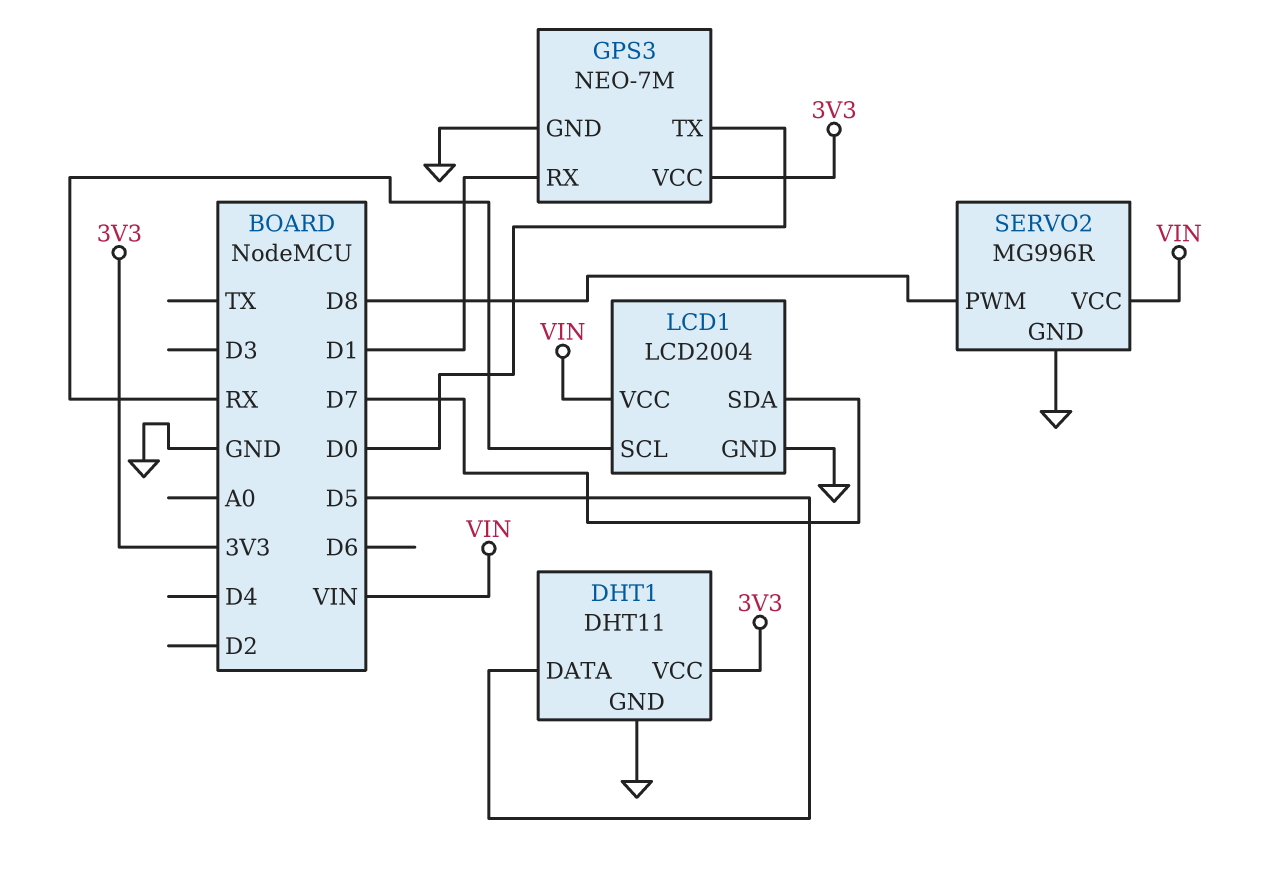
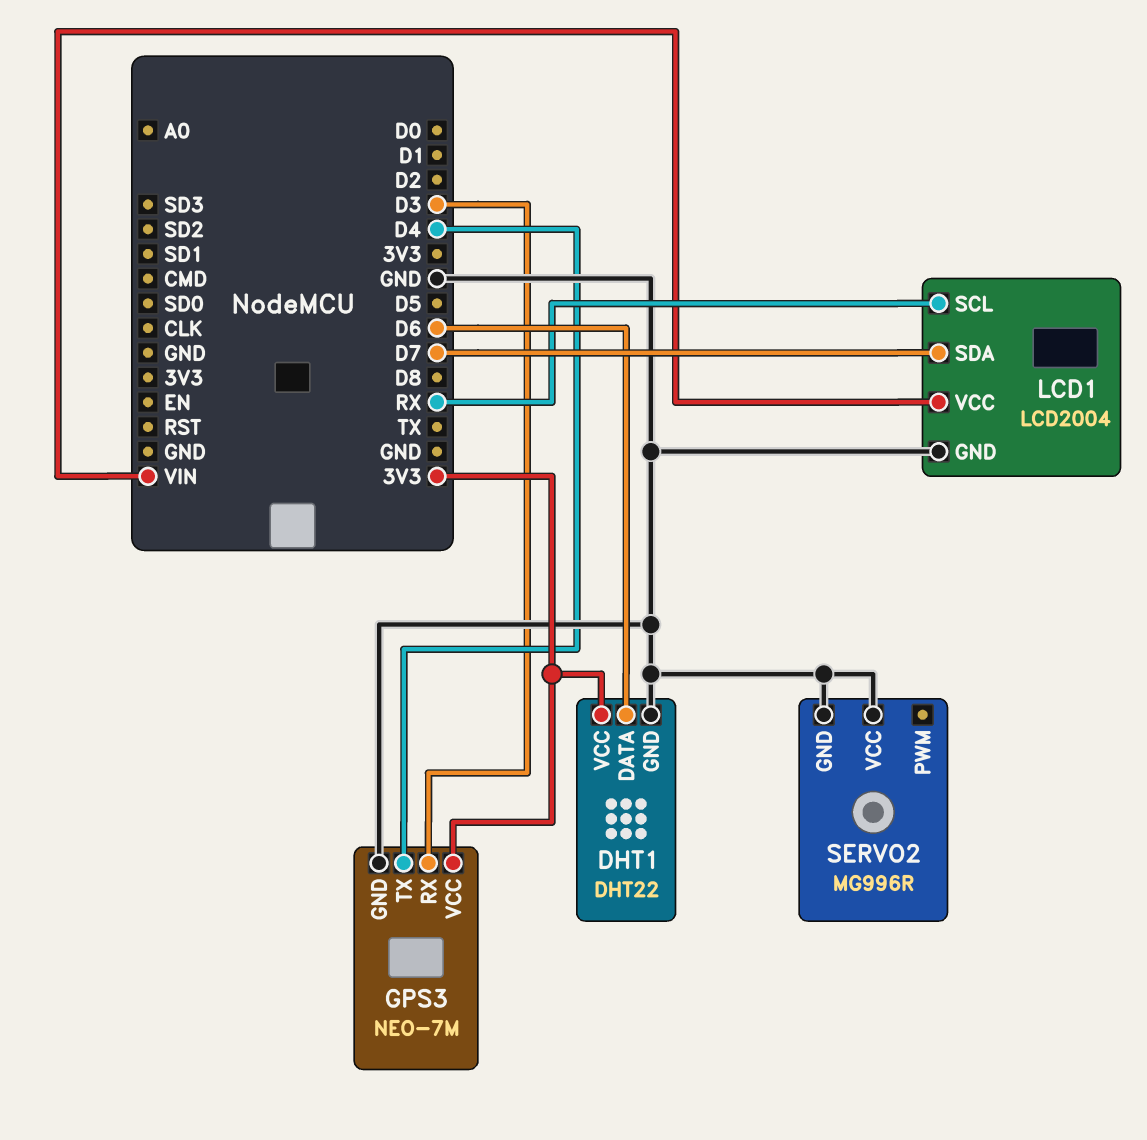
DHT1: DHT11 -> DHT22
DHT1 pin DATA: D5 -> D6
GPS3 pin RX: D1 -> D3
GPS3 pin TX: D0 -> D4
SERVO2 pin PWM: D8 -> none
SERVO2 pin VCC: VIN -> GND

